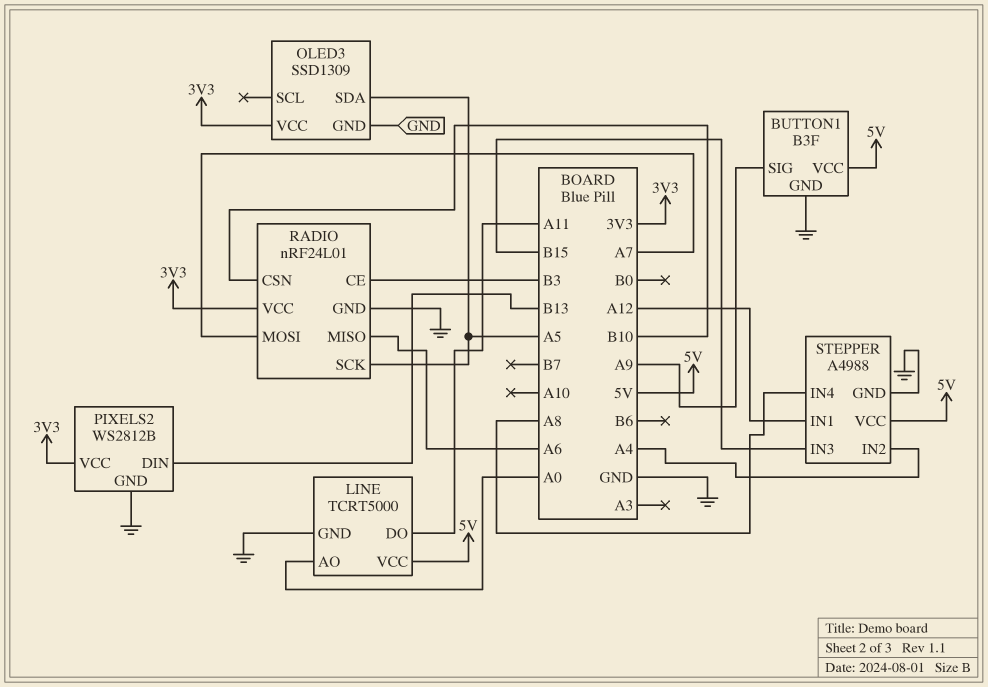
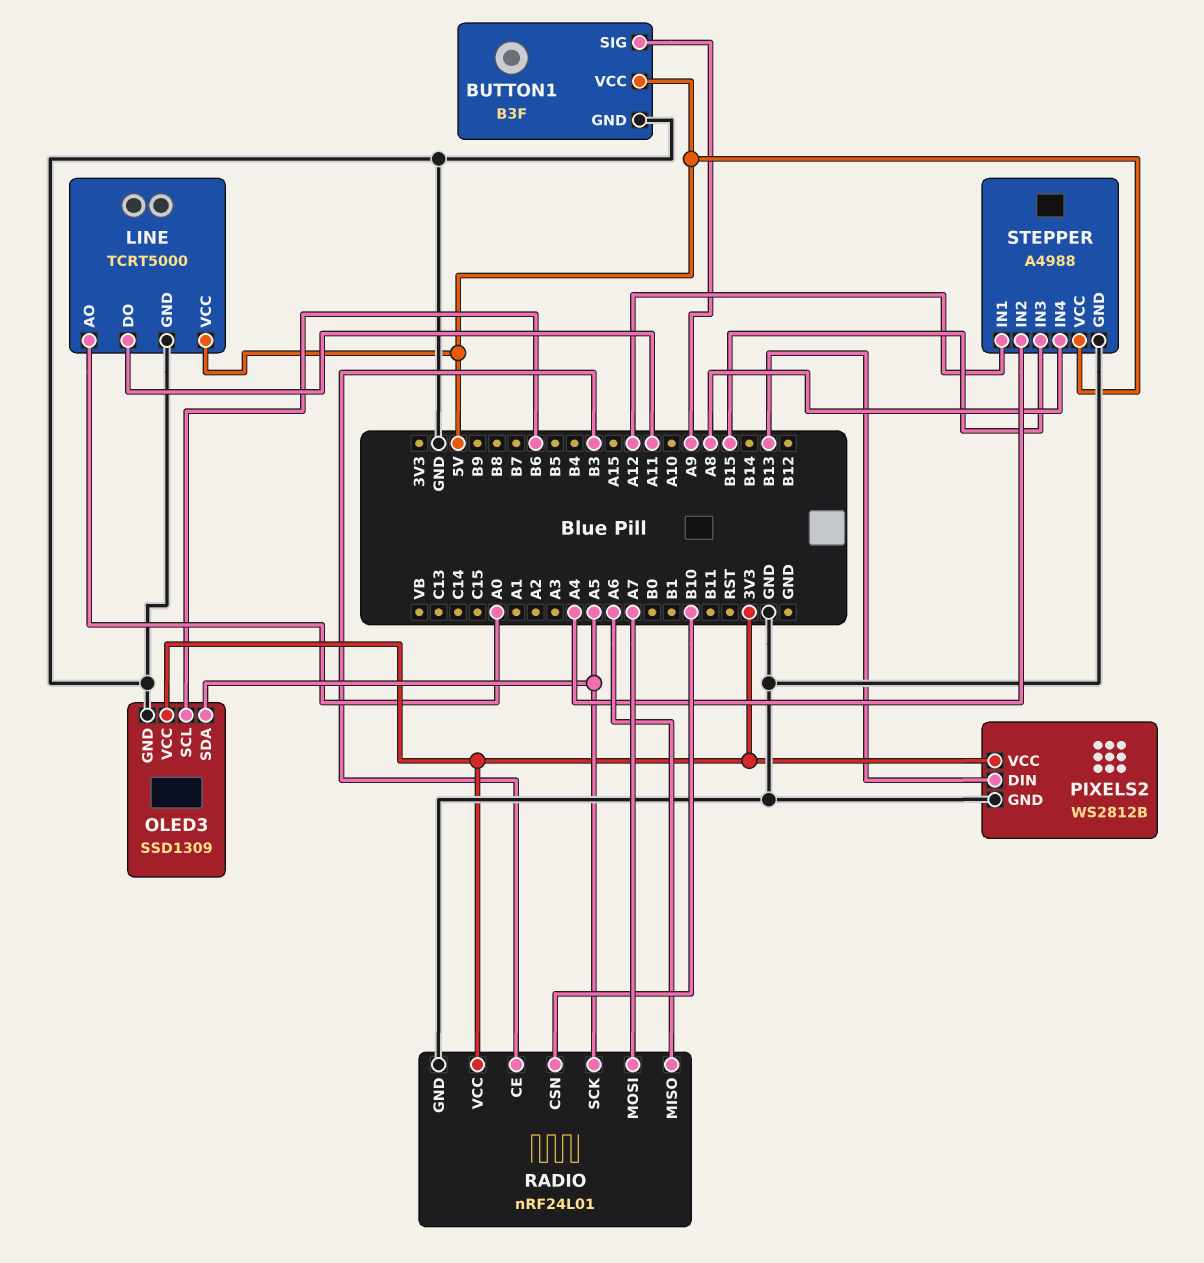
OLED3 pin SCL: none -> B6

